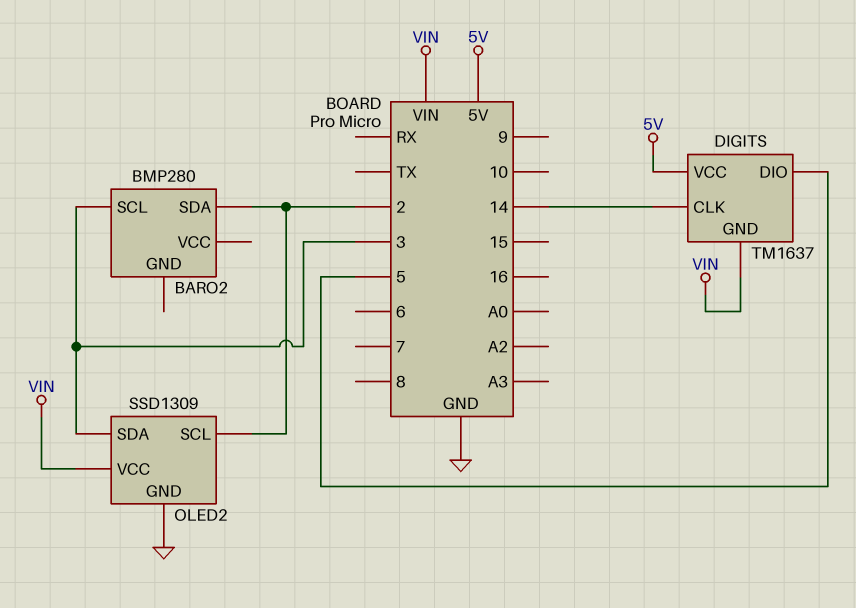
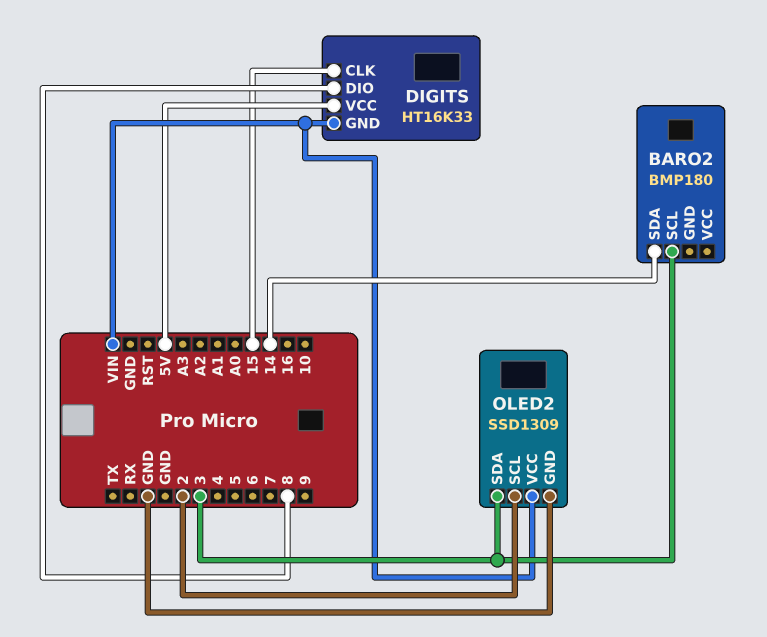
BARO2: BMP280 -> BMP180
BARO2 pin SDA: 2 -> 14
DIGITS: TM1637 -> HT16K33
DIGITS pin CLK: 14 -> 15
DIGITS pin DIO: 5 -> 8

